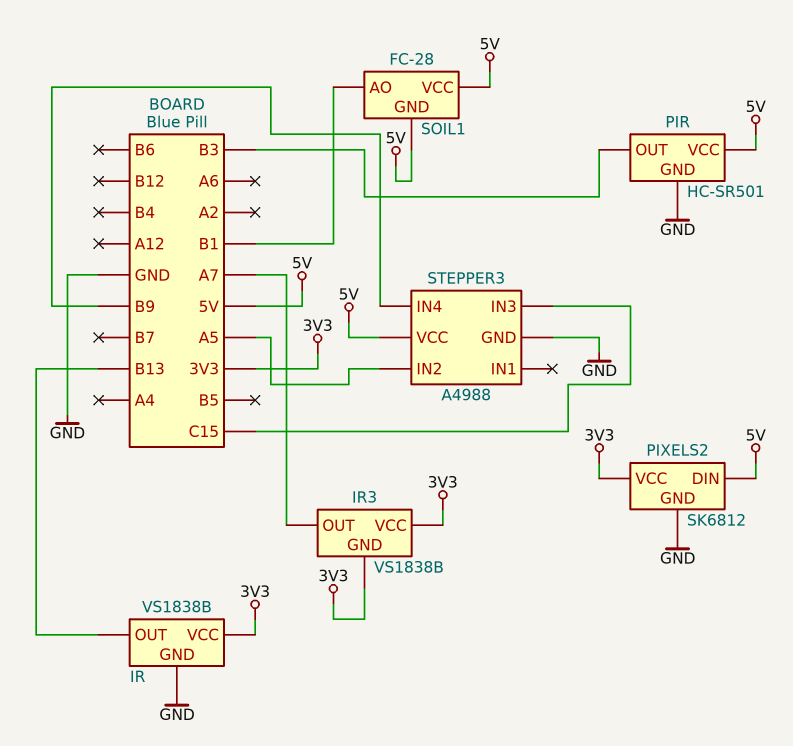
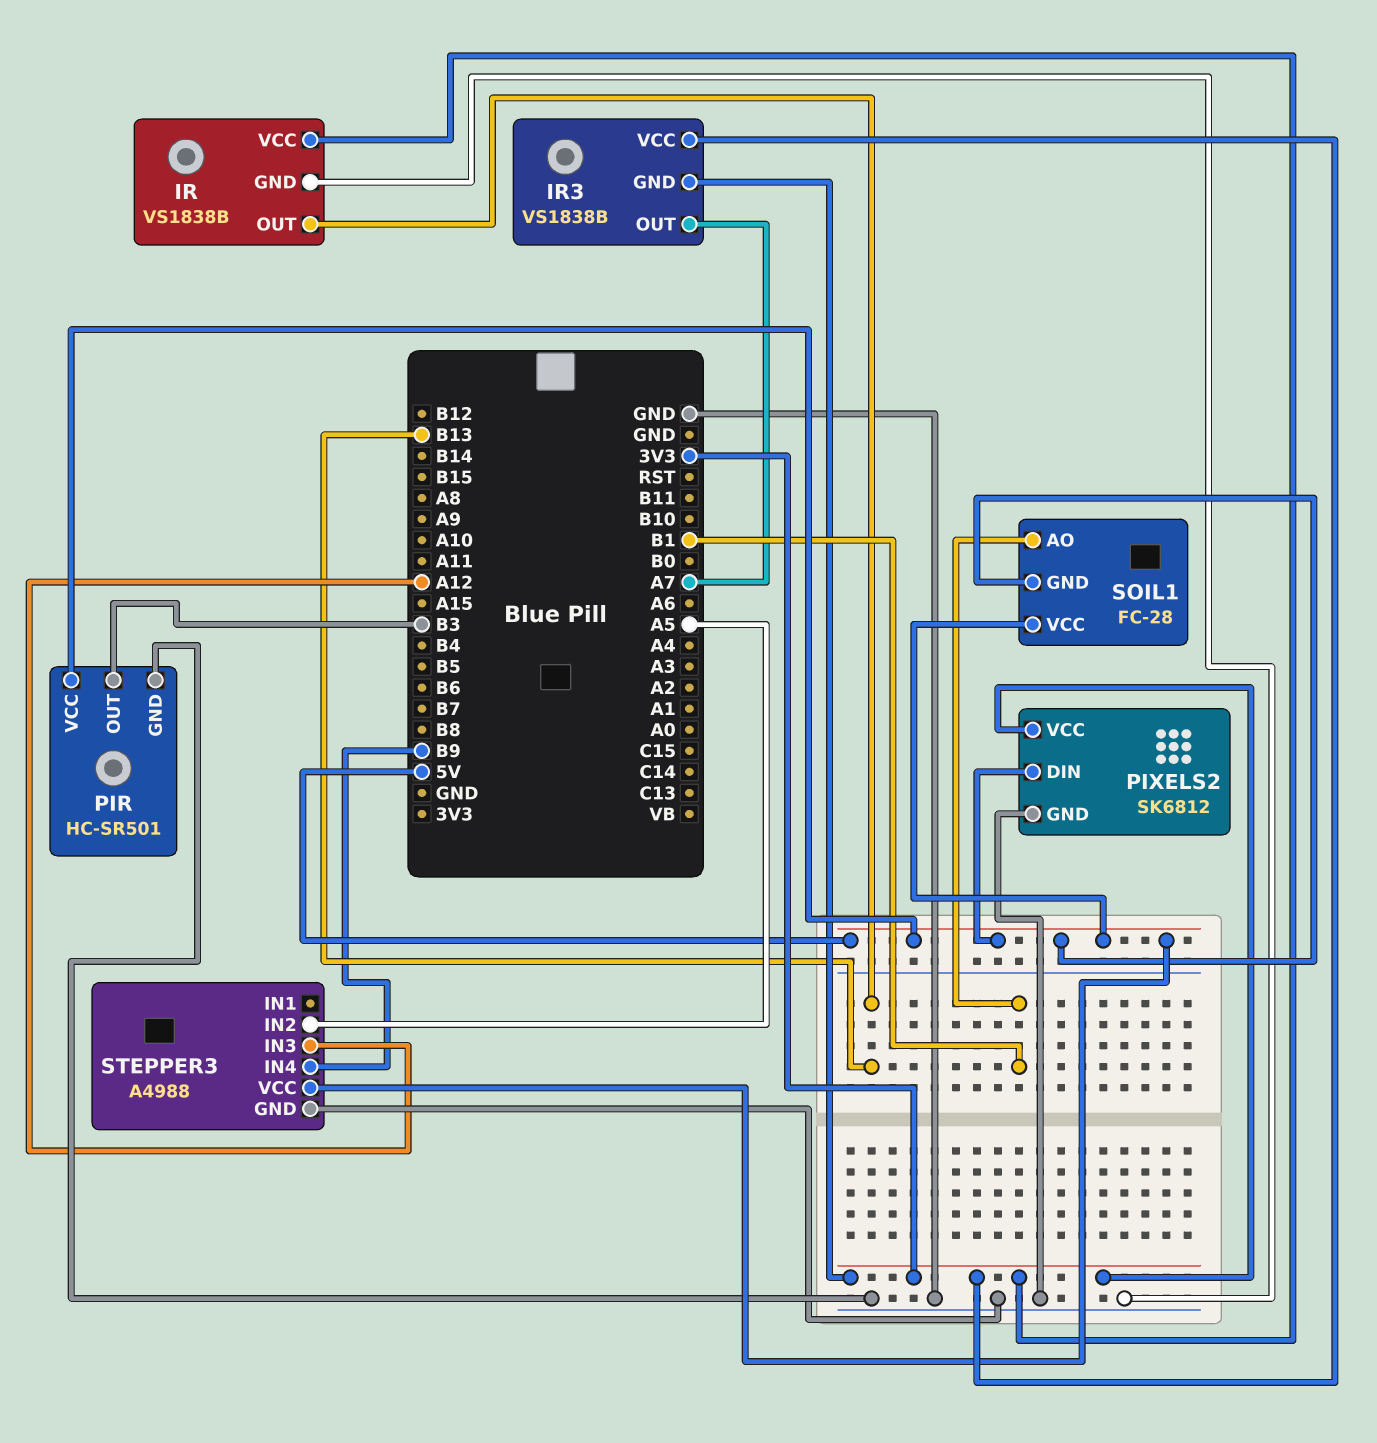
STEPPER3 pin IN3: C15 -> A12

